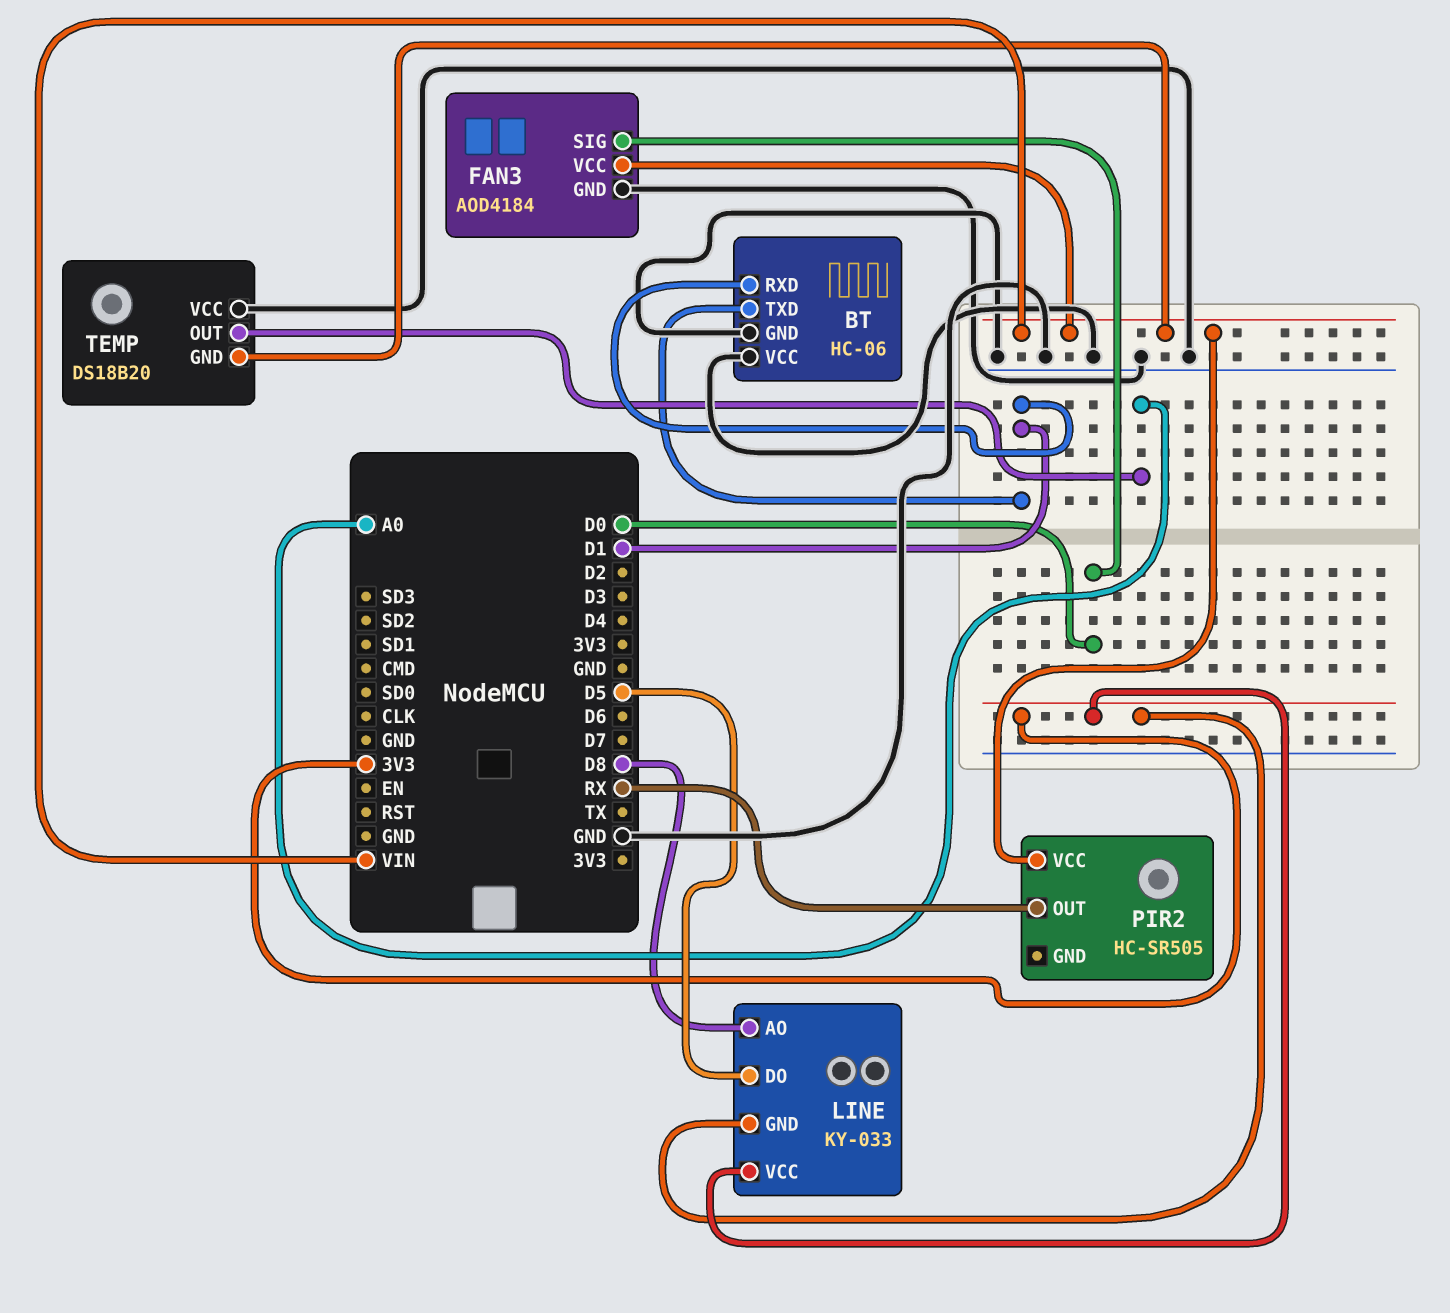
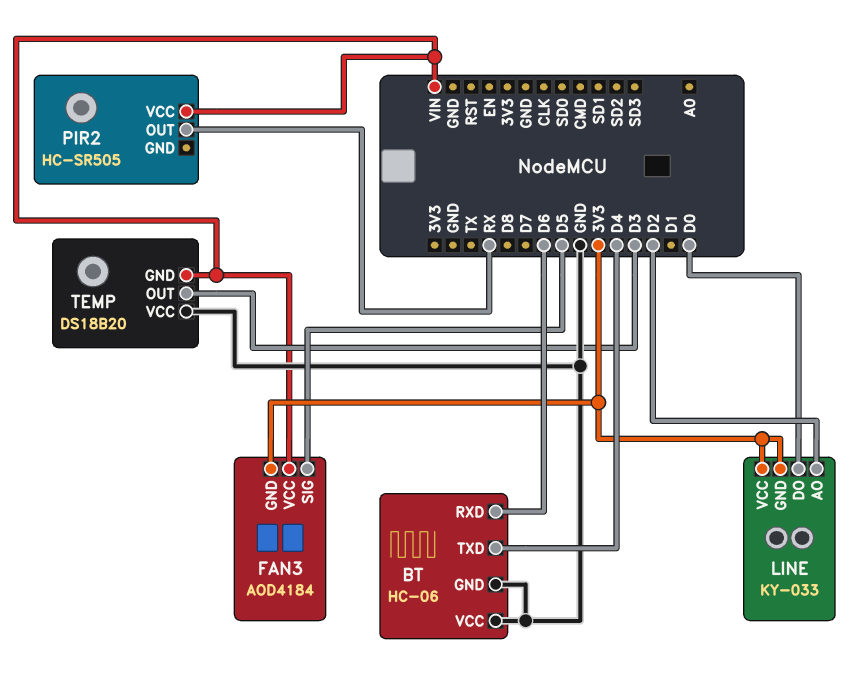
BT pin RXD: D1 -> D6
BT pin TXD: D1 -> D4
FAN3 pin GND: GND -> 3V3
FAN3 pin SIG: D0 -> D5
LINE pin AO: D8 -> D2
LINE pin DO: D5 -> D0
TEMP pin OUT: A0 -> D3

